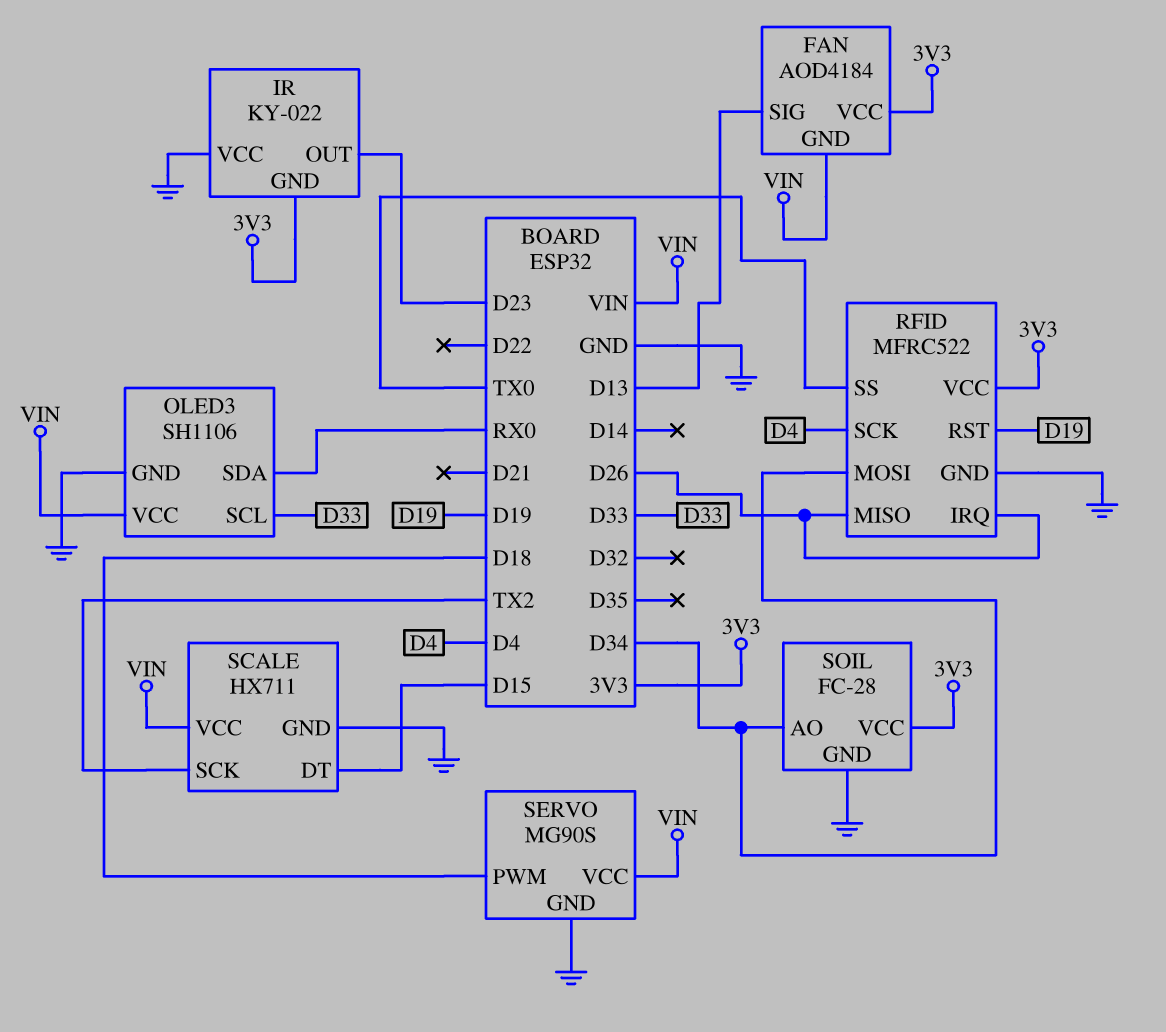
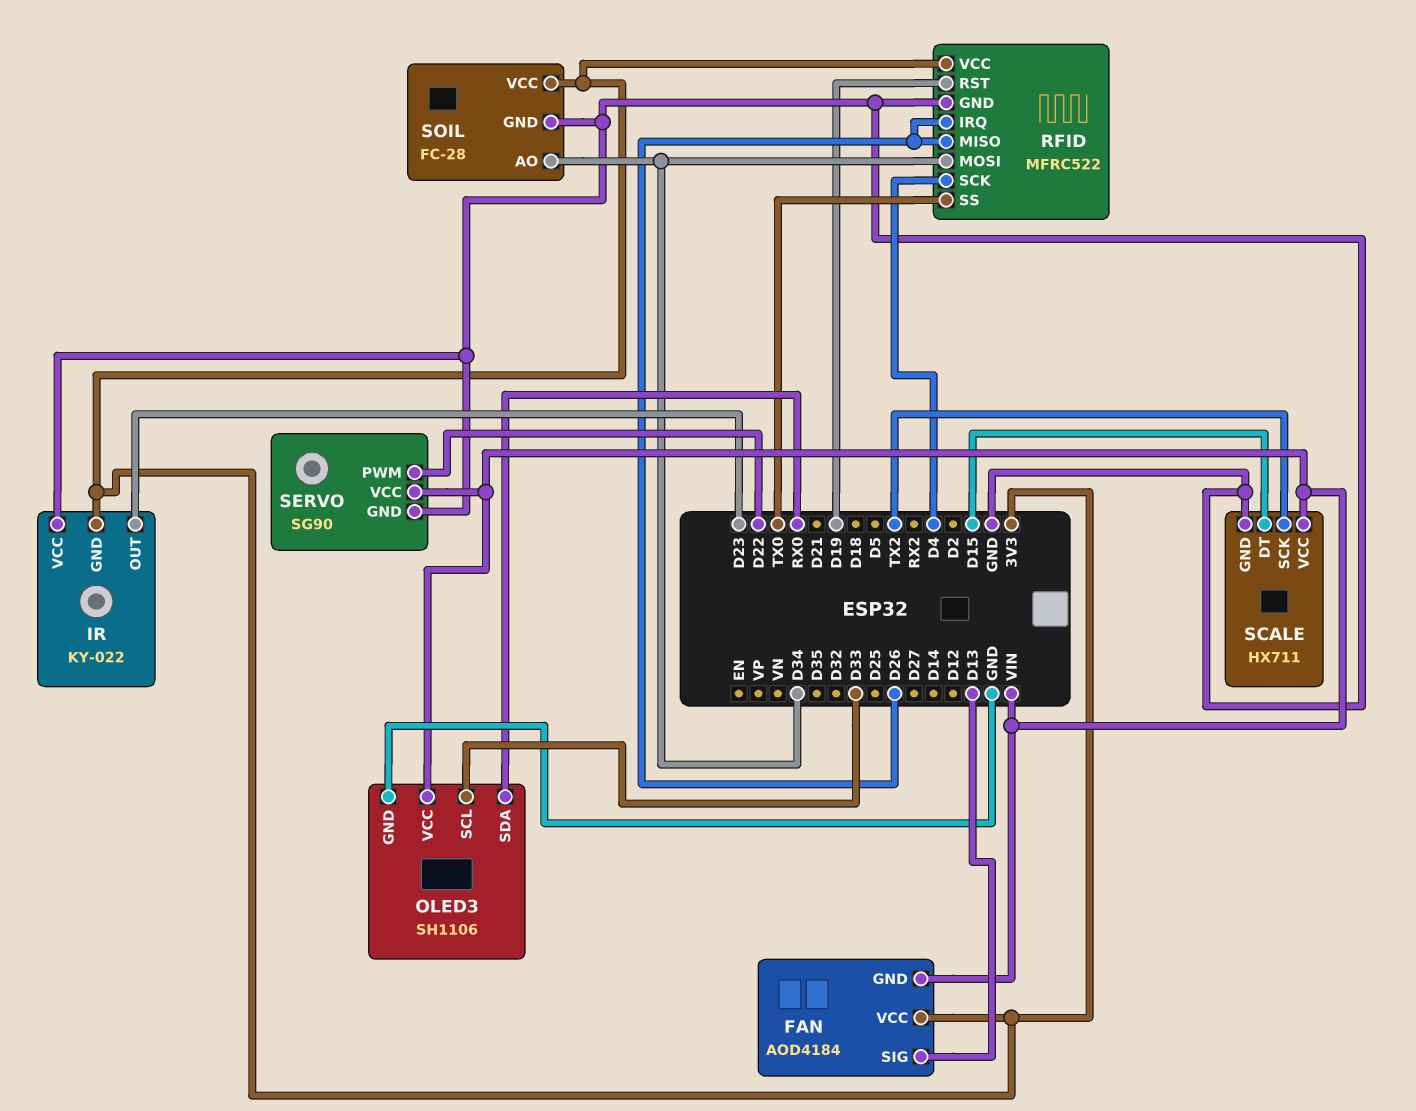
SERVO: MG90S -> SG90
SERVO pin PWM: D18 -> D22

